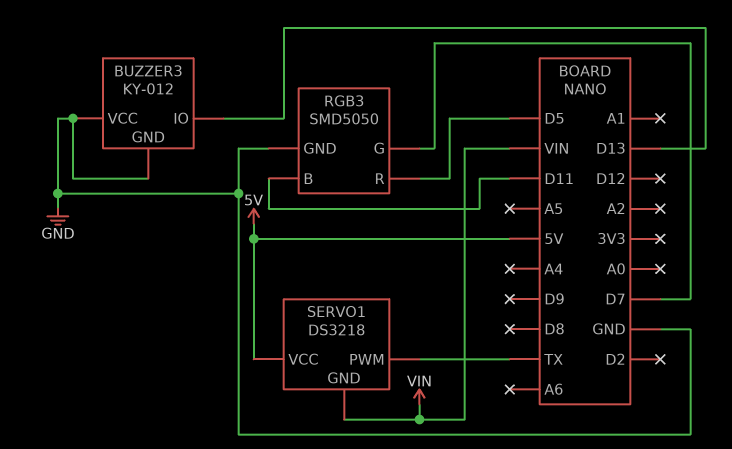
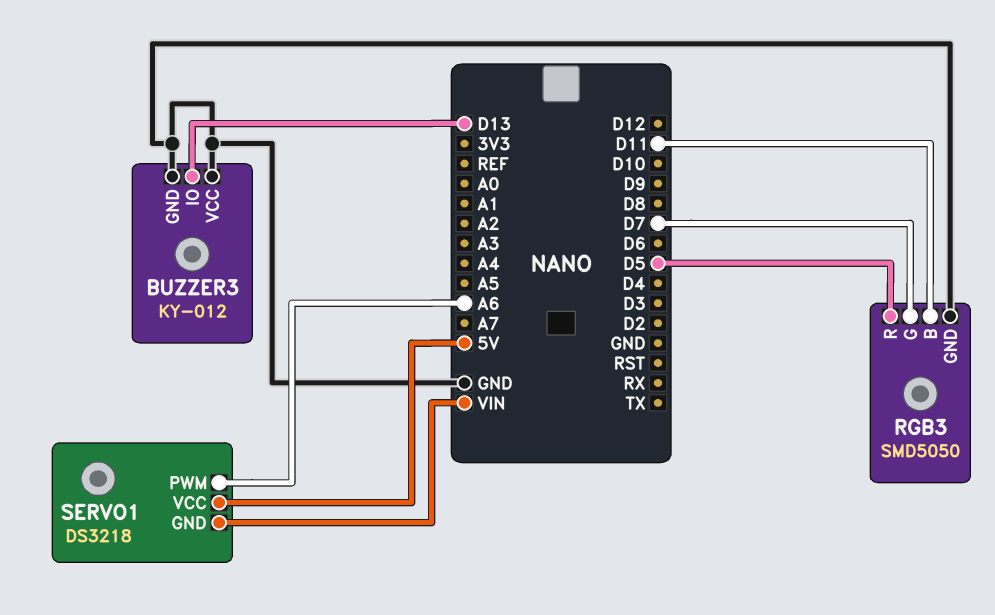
SERVO1 pin PWM: TX -> A6

